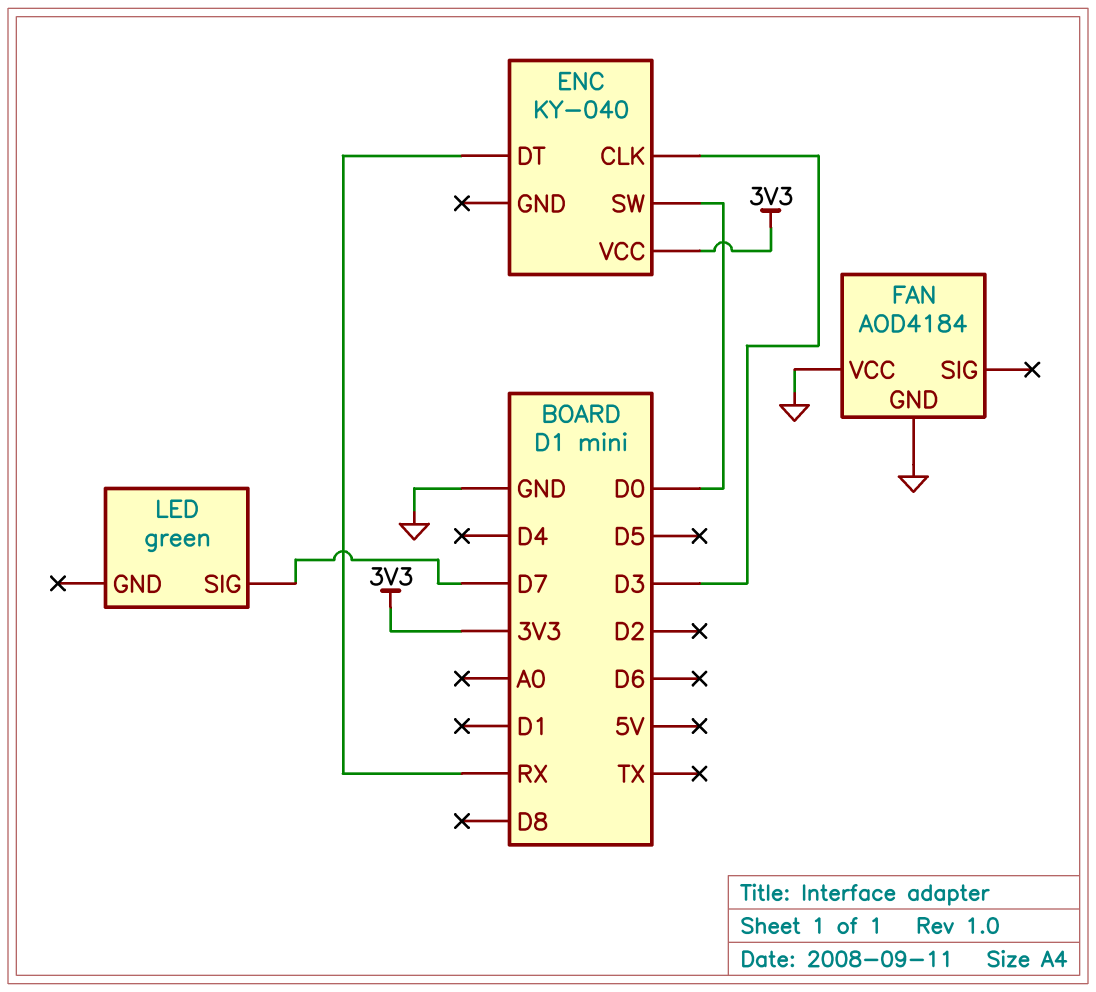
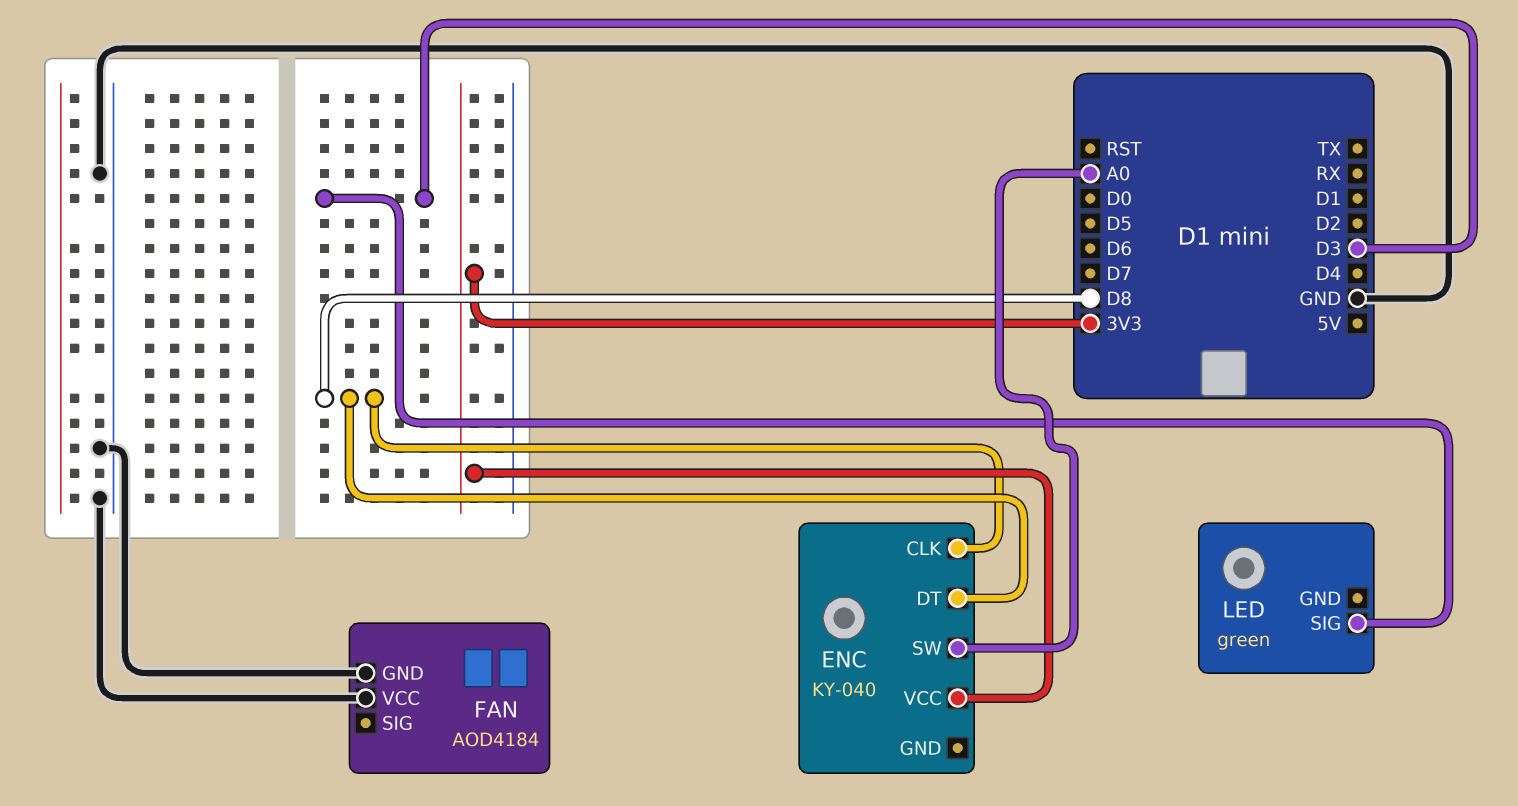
ENC pin CLK: D3 -> D8
ENC pin DT: RX -> D8
ENC pin SW: D0 -> A0
LED pin SIG: D7 -> D3

